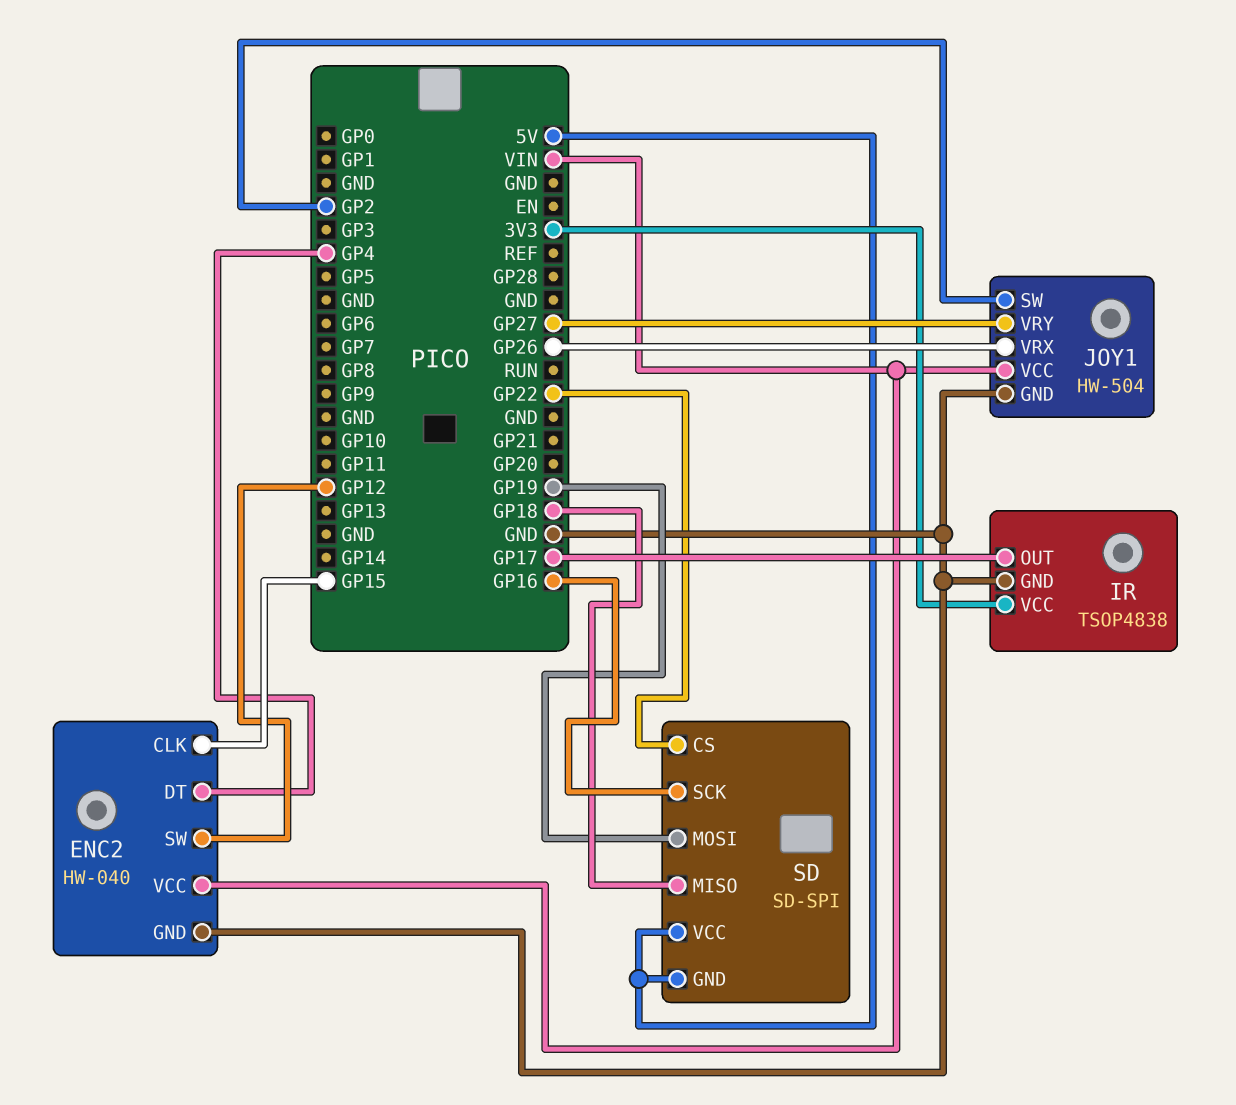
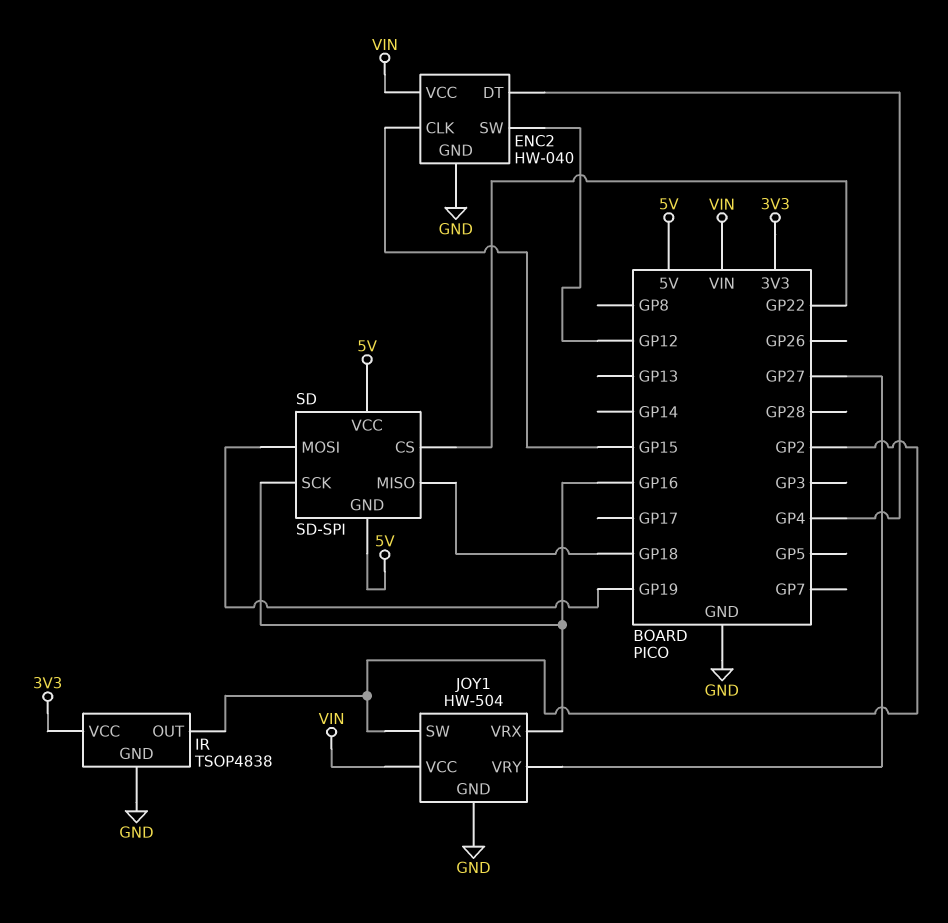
IR pin OUT: GP17 -> GP2
JOY1 pin VRX: GP26 -> GP16

